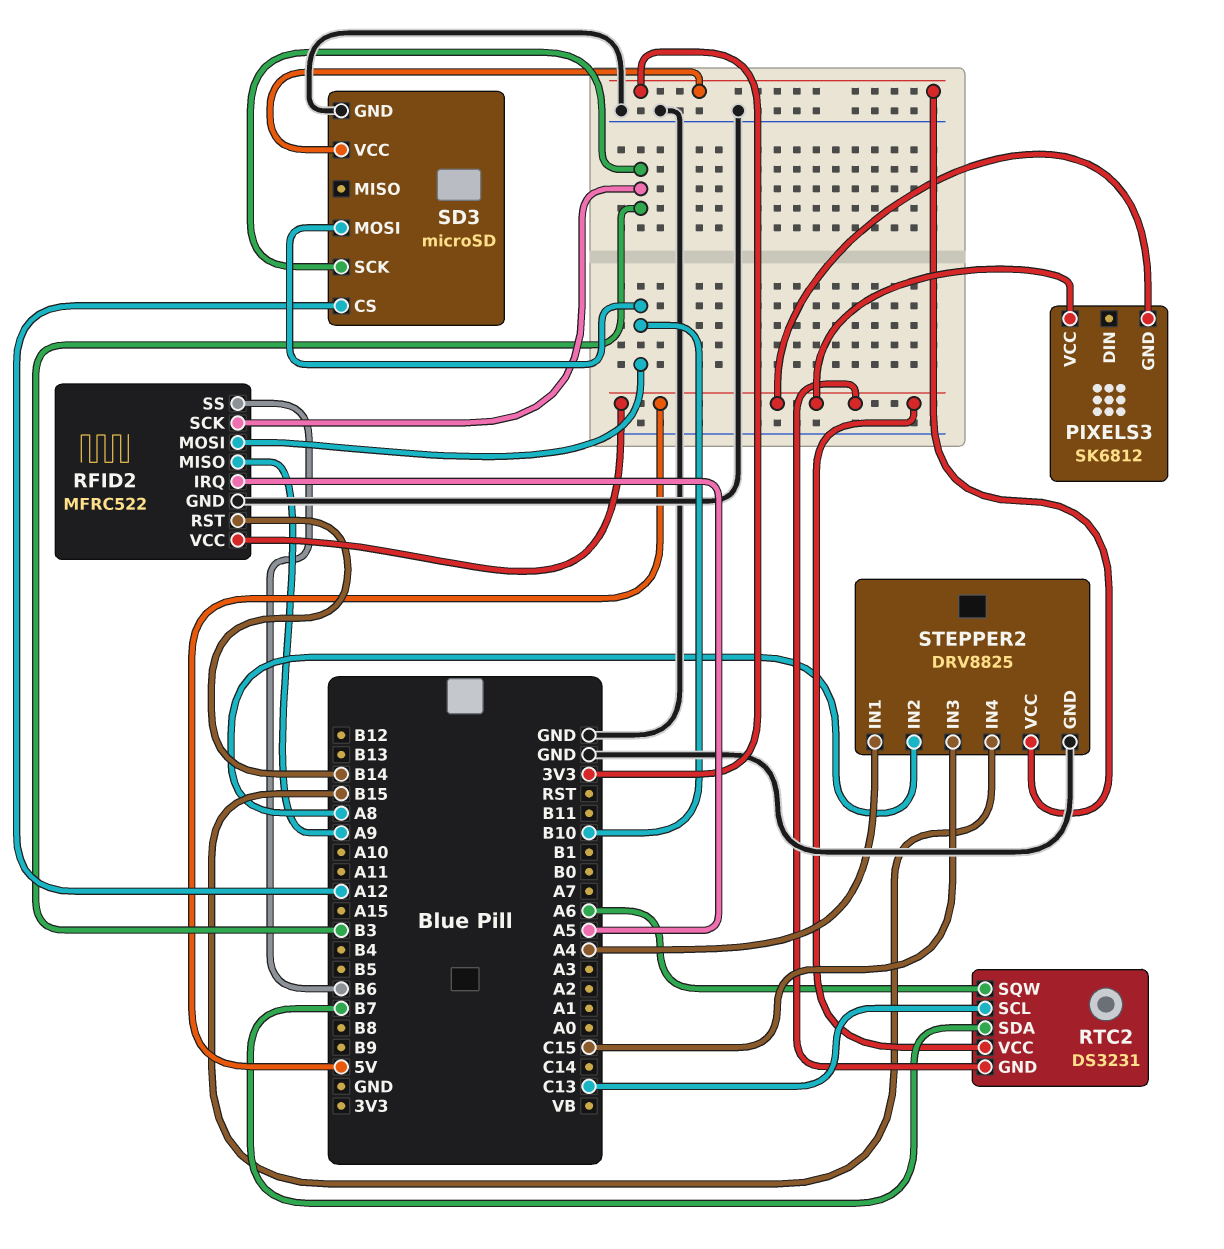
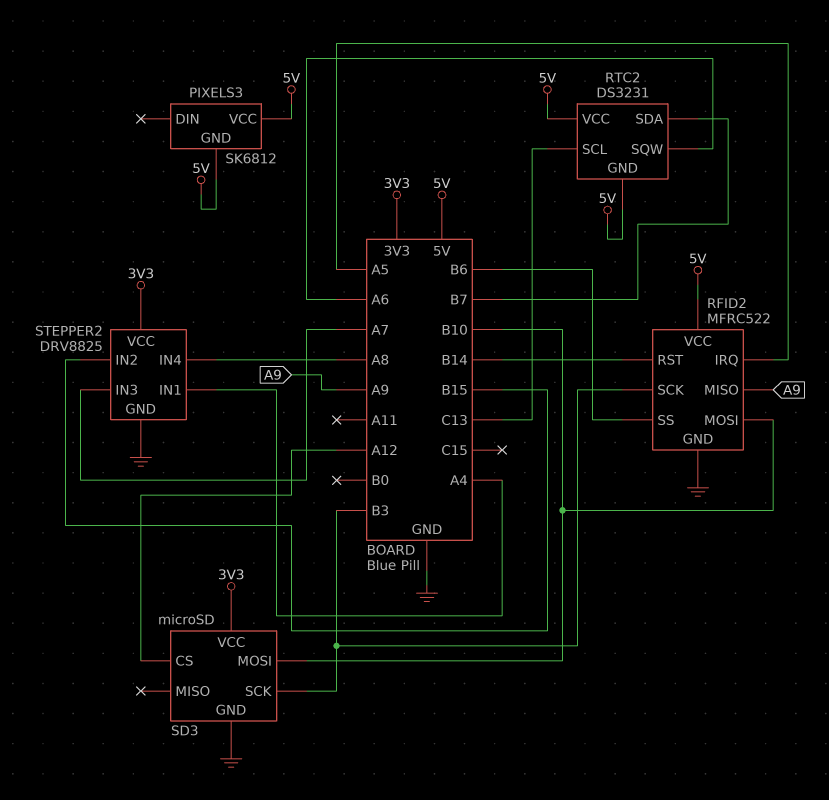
STEPPER2 pin IN2: A8 -> B15
STEPPER2 pin IN3: C15 -> A7
STEPPER2 pin IN4: B15 -> A8

